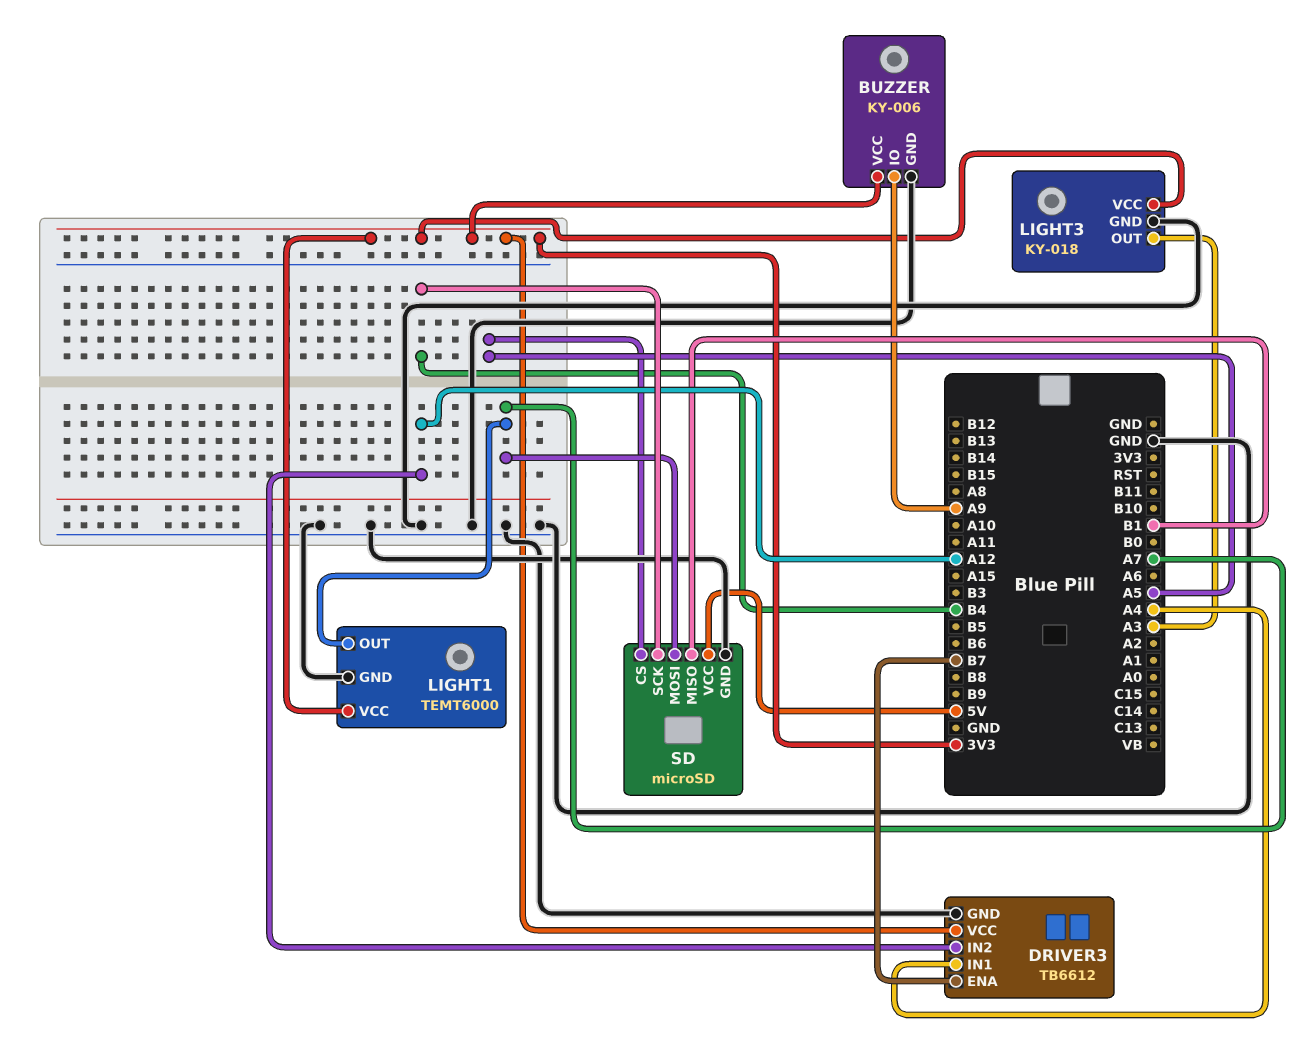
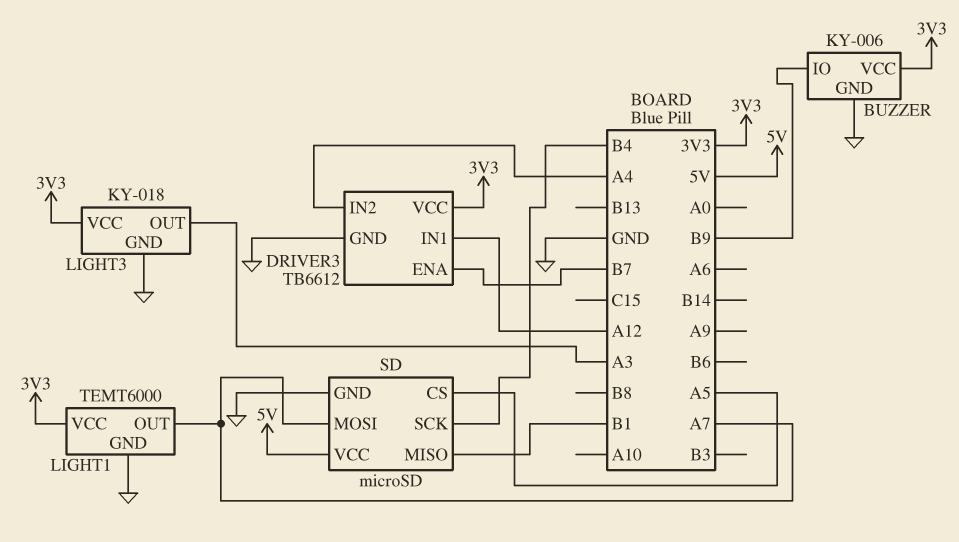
BUZZER pin IO: A9 -> B9
DRIVER3 pin IN1: A4 -> A12
DRIVER3 pin IN2: A12 -> A4

